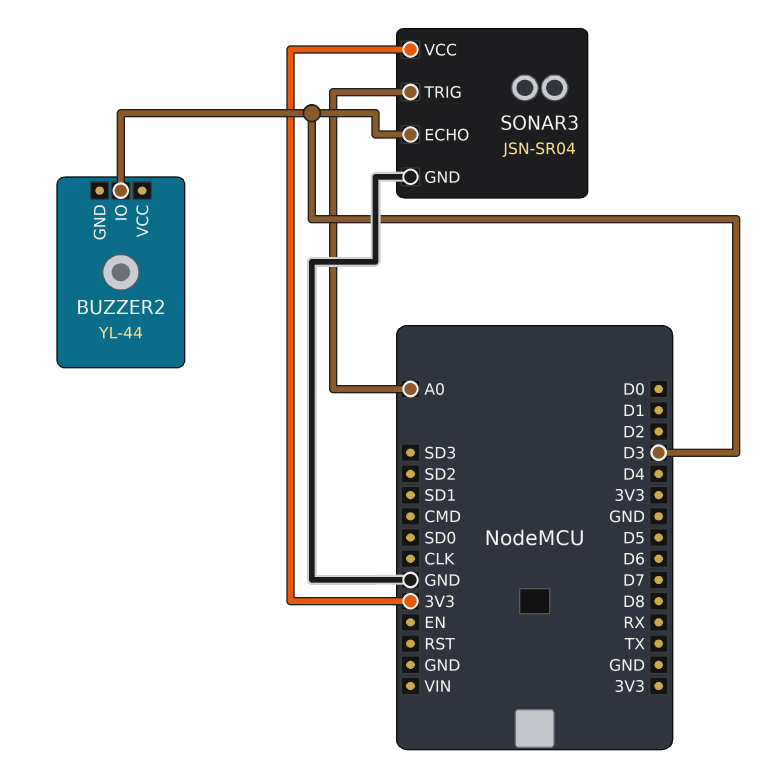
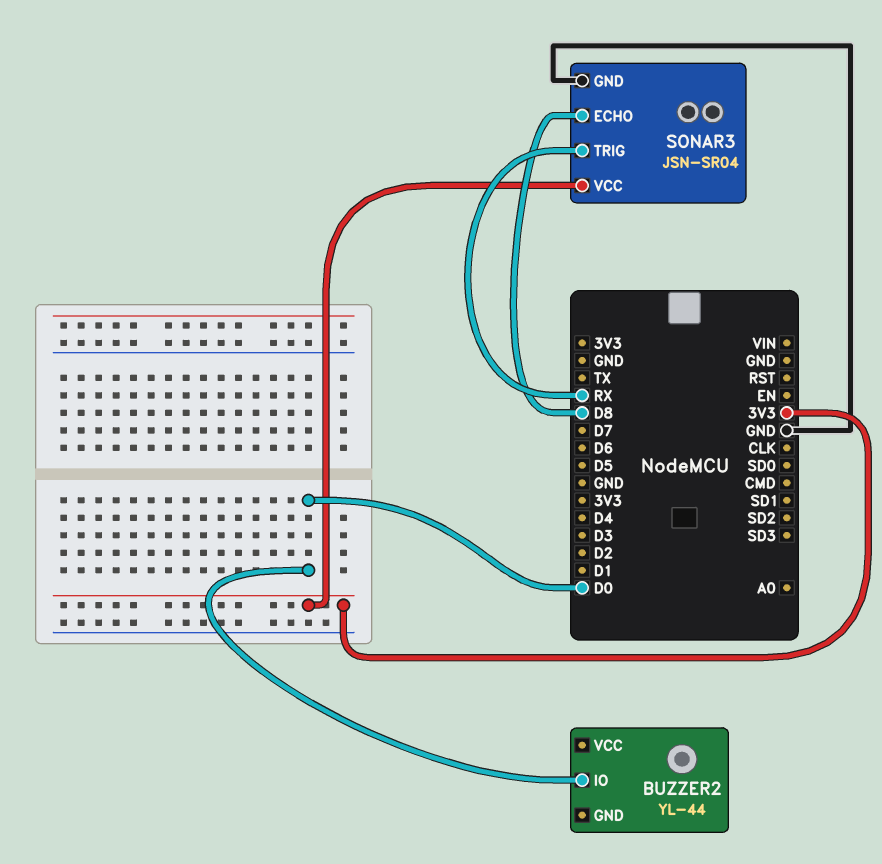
BUZZER2 pin IO: D3 -> D0
SONAR3 pin ECHO: D3 -> D8
SONAR3 pin TRIG: A0 -> RX

